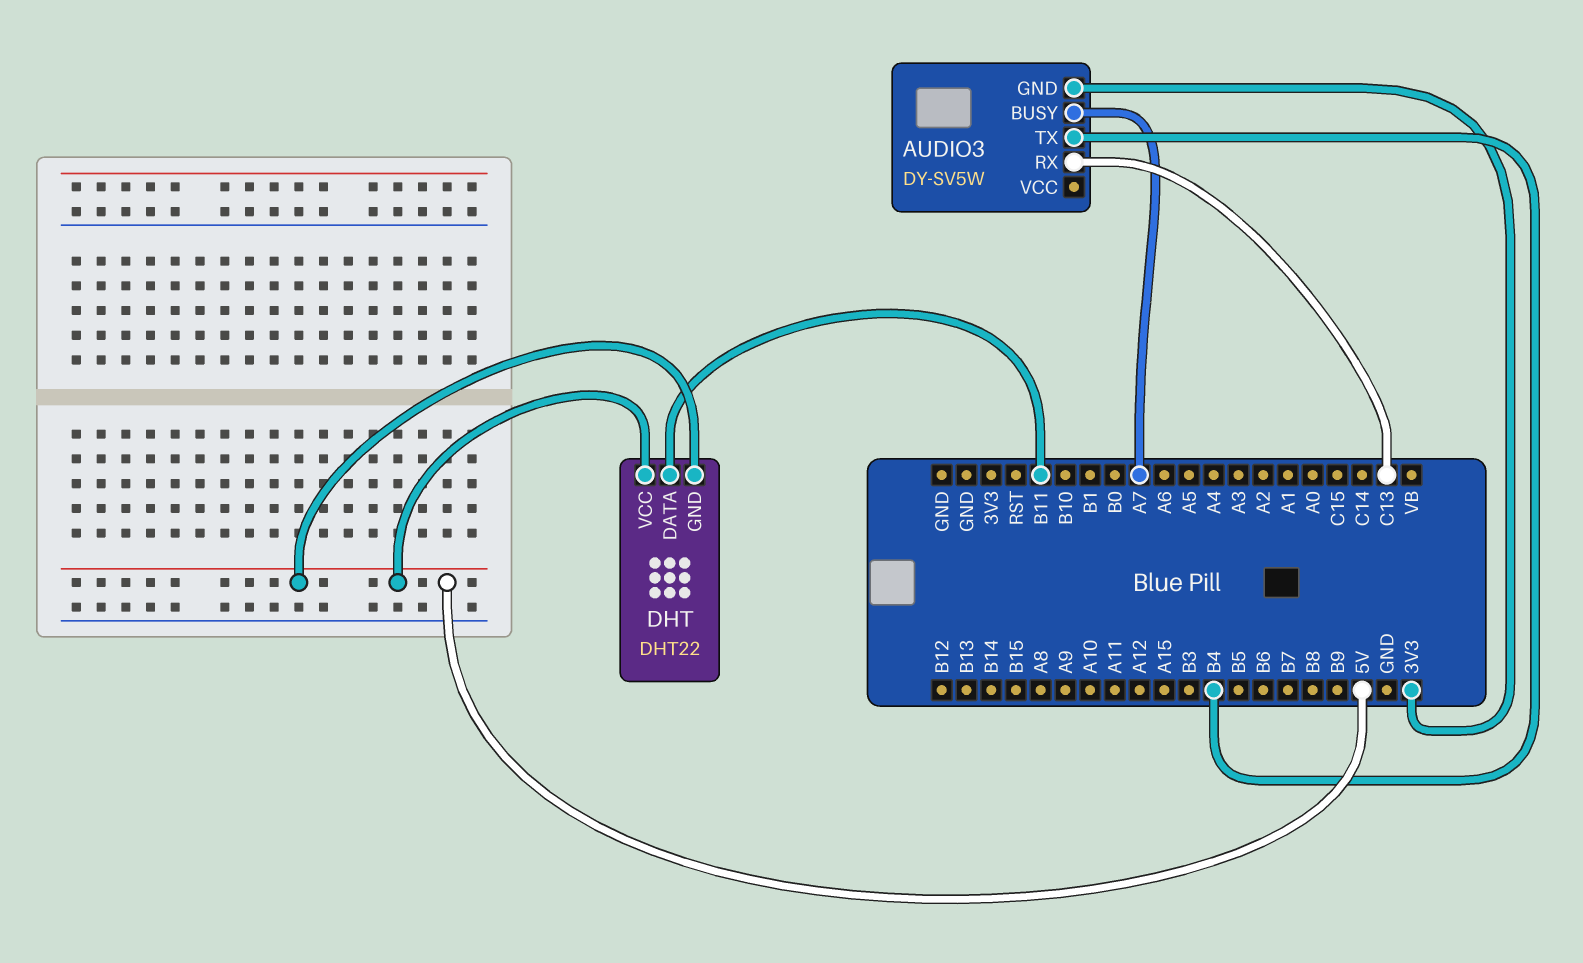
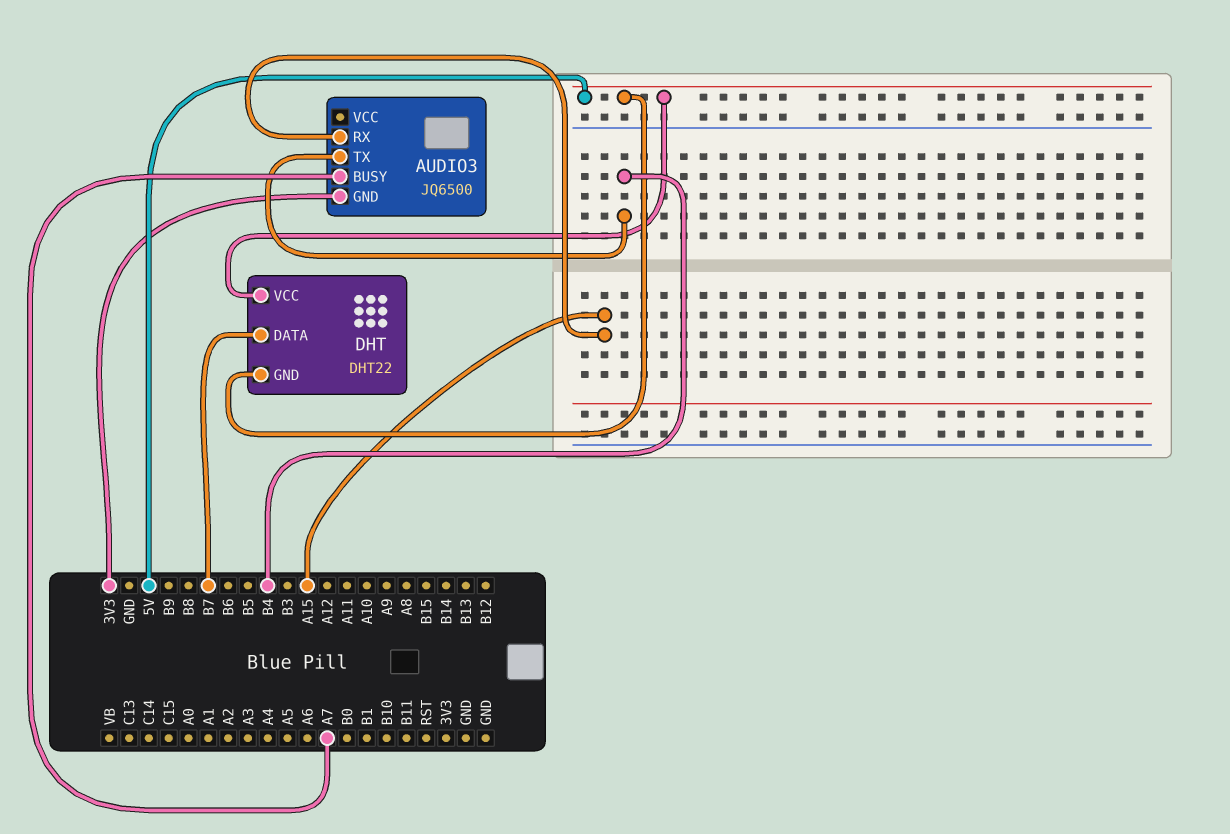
AUDIO3: DY-SV5W -> JQ6500
AUDIO3 pin RX: C13 -> A15
DHT pin DATA: B11 -> B7

